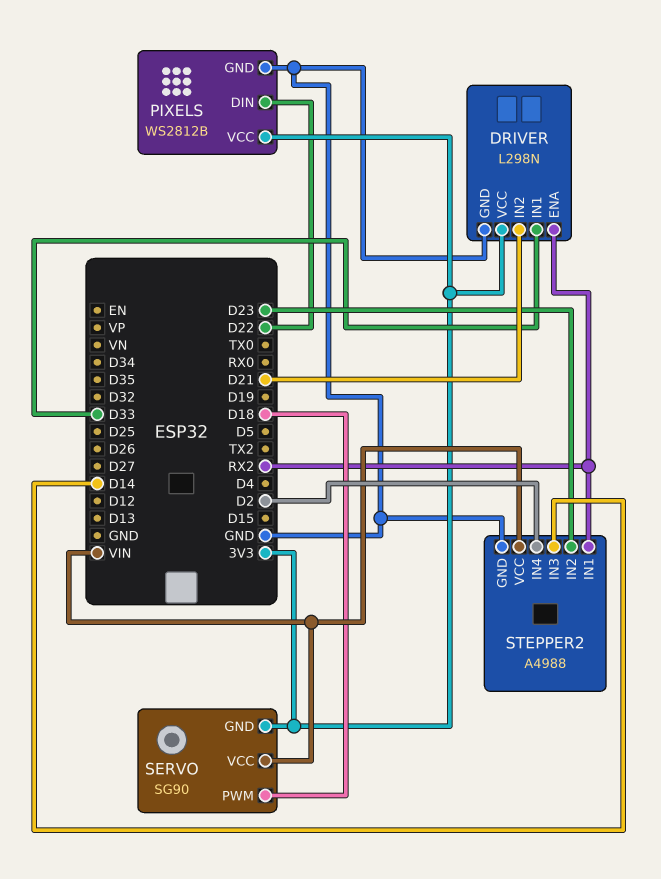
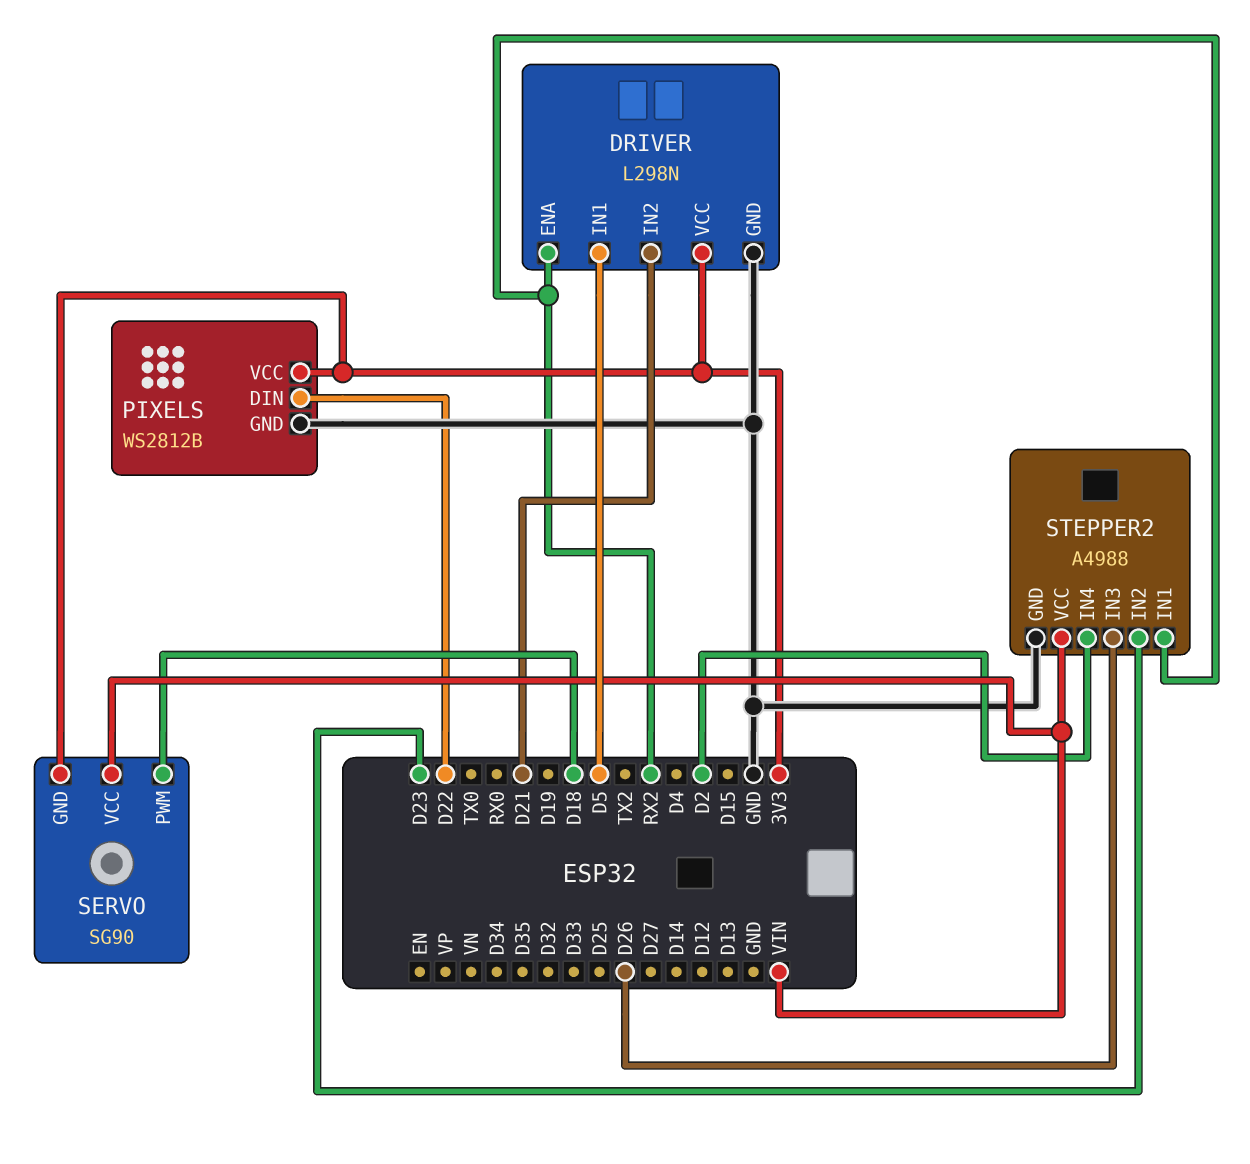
DRIVER pin IN1: D33 -> D5
STEPPER2 pin IN3: D14 -> D26

